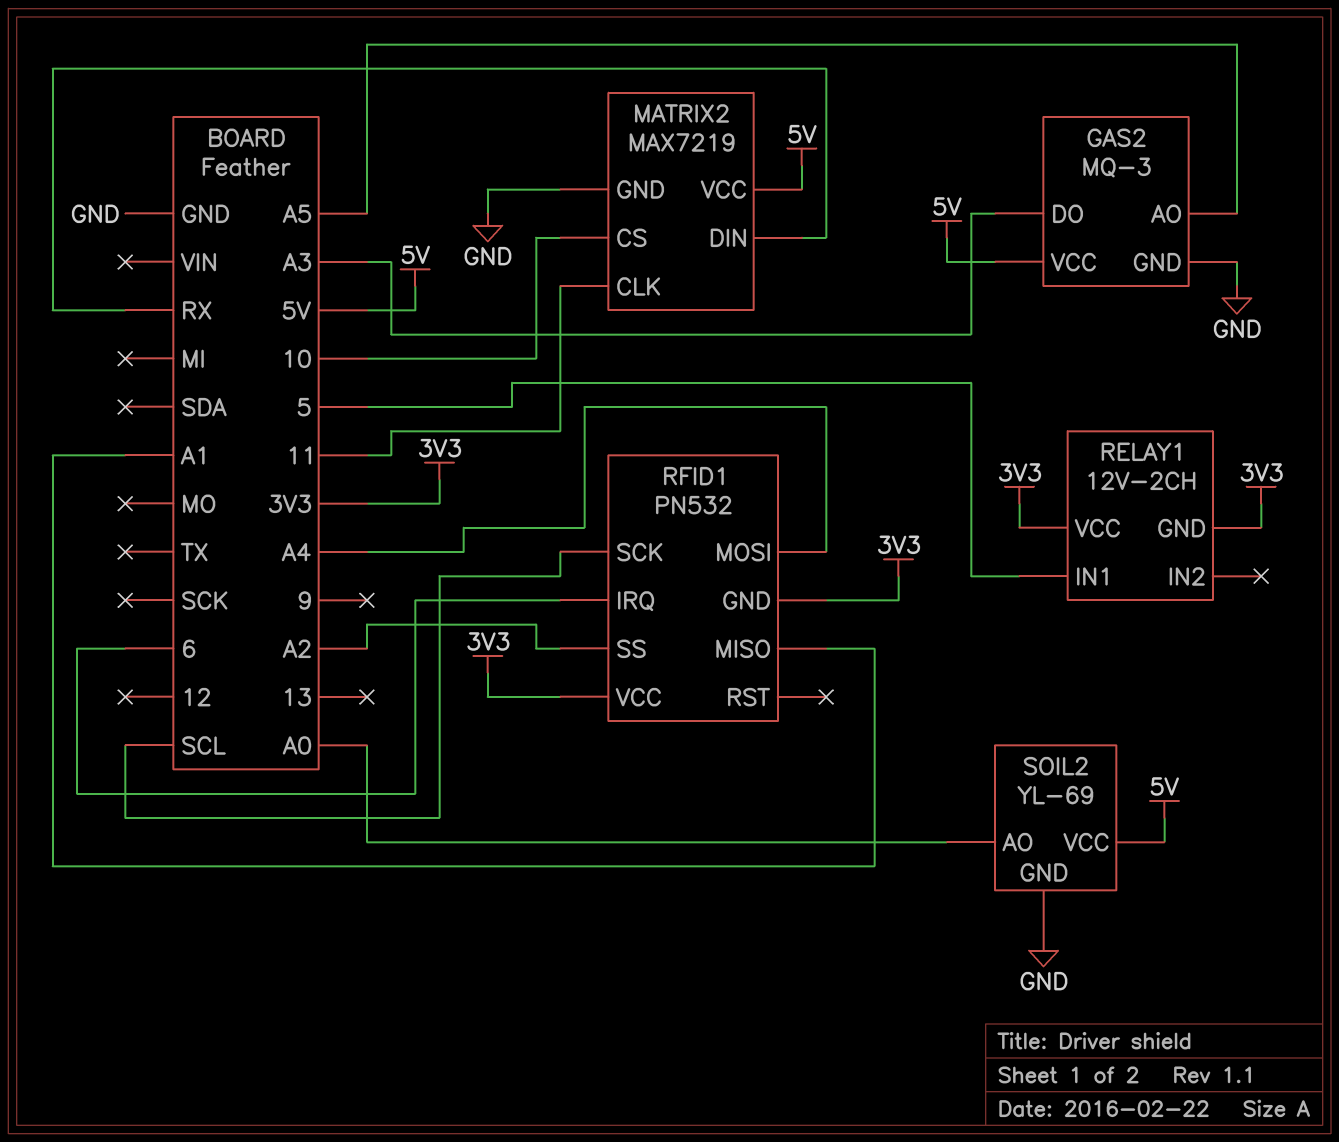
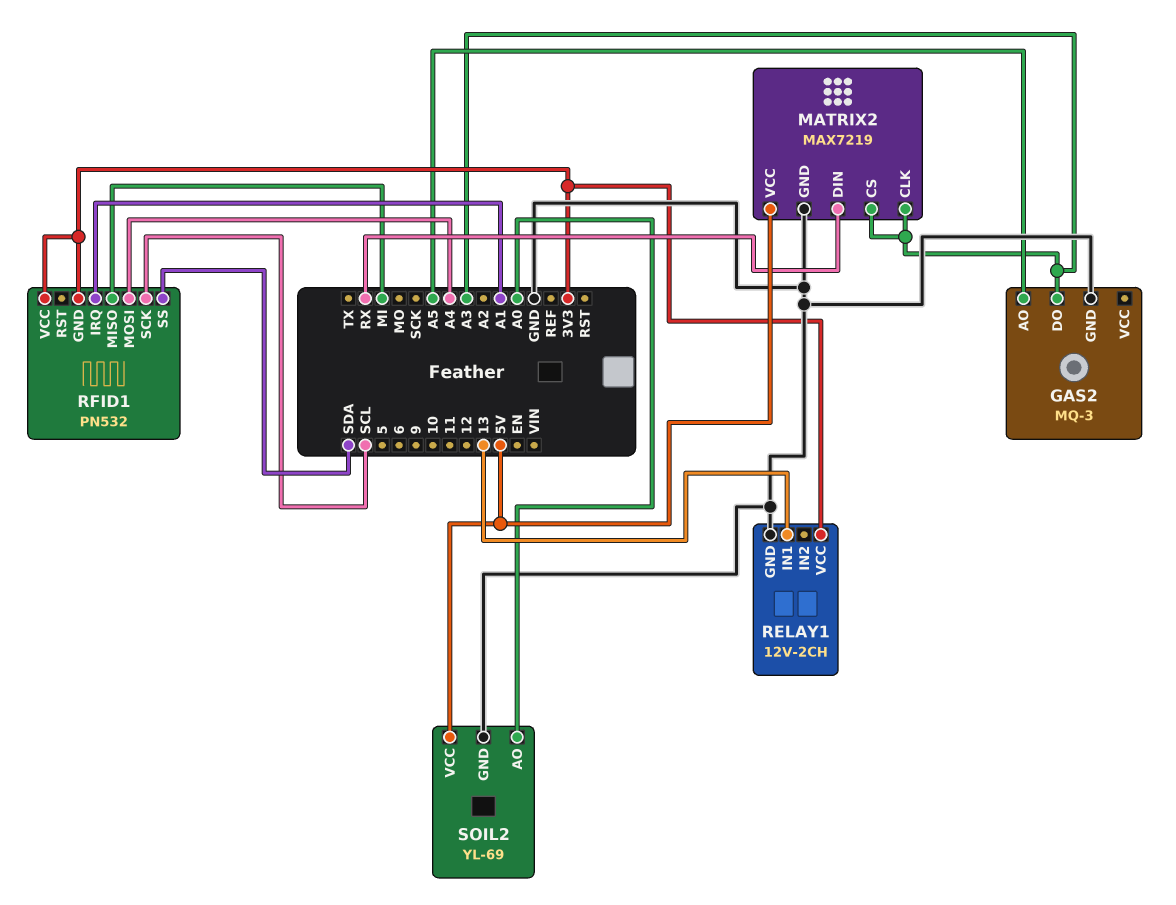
GAS2 pin VCC: 5V -> none
MATRIX2 pin CLK: 11 -> A3
MATRIX2 pin CS: 10 -> A3
RELAY1 pin GND: 3V3 -> GND
RELAY1 pin IN1: 5 -> 13
RFID1 pin IRQ: 6 -> A1
RFID1 pin MISO: A1 -> MI
RFID1 pin SS: A2 -> SDA

